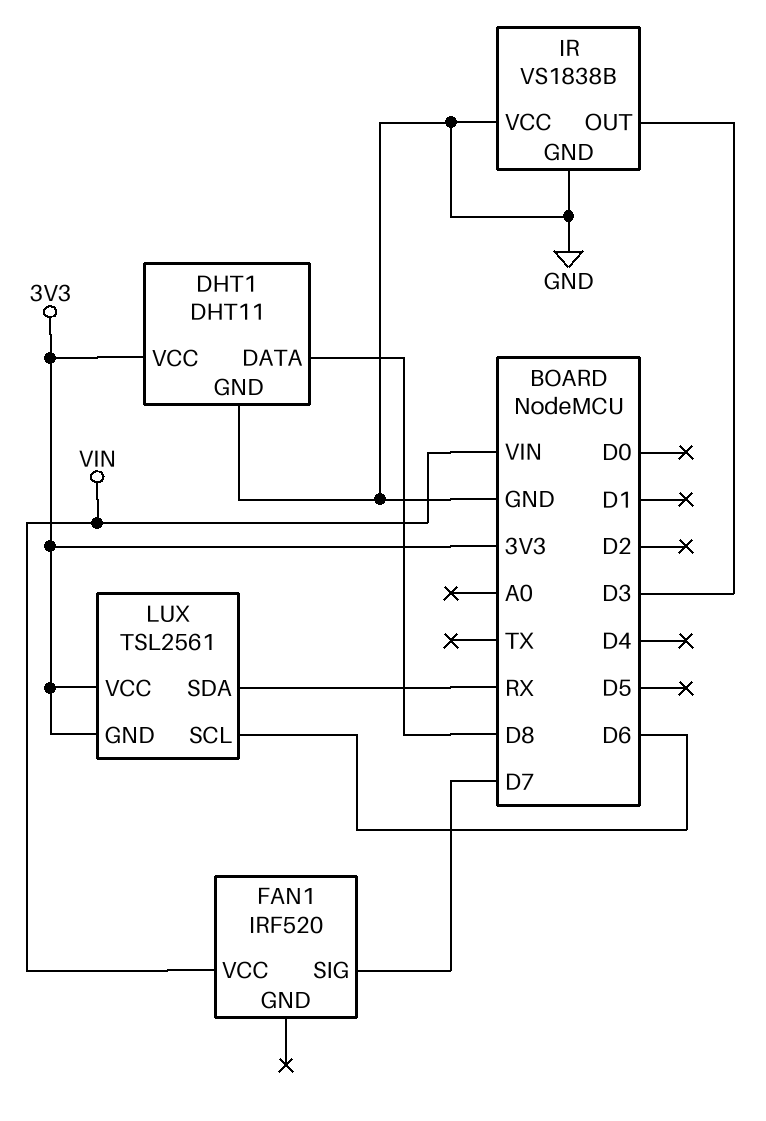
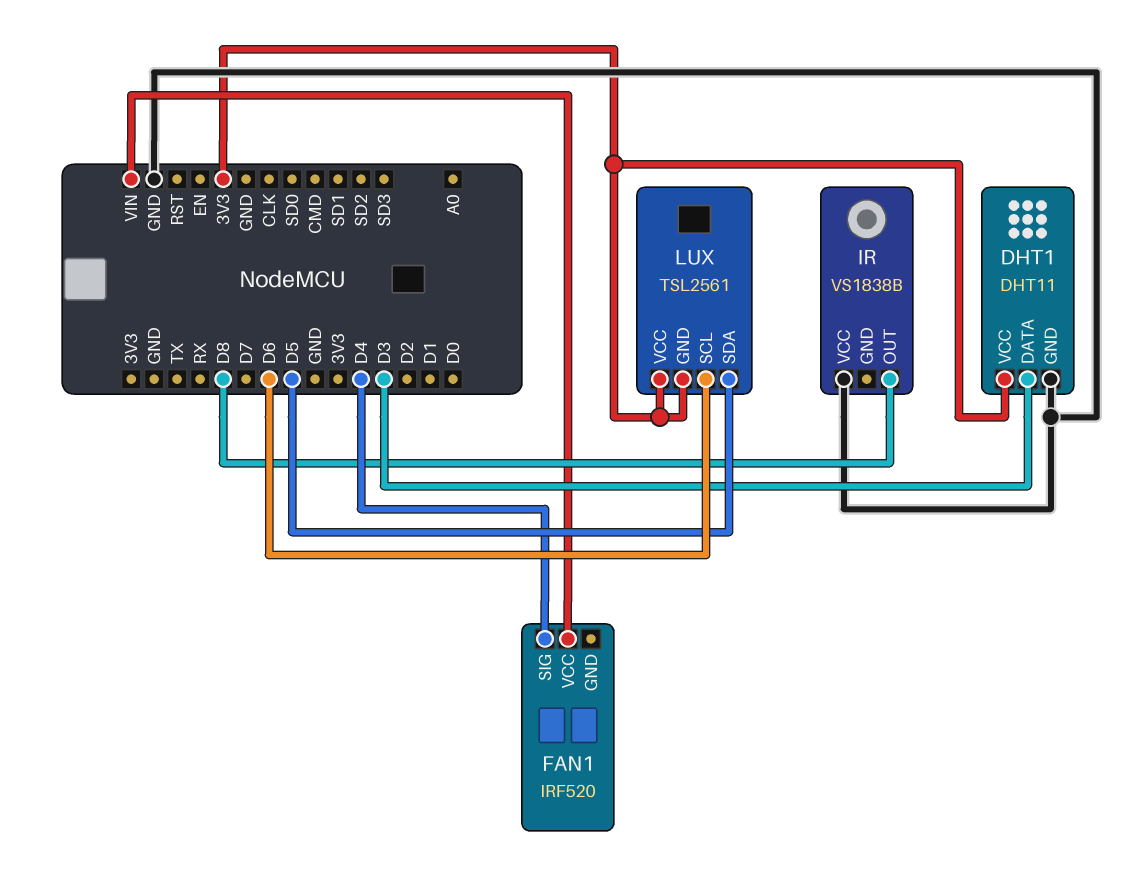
DHT1 pin DATA: D8 -> D3
FAN1 pin SIG: D7 -> D4
IR pin GND: GND -> none
IR pin OUT: D3 -> D8
LUX pin SDA: RX -> D5

